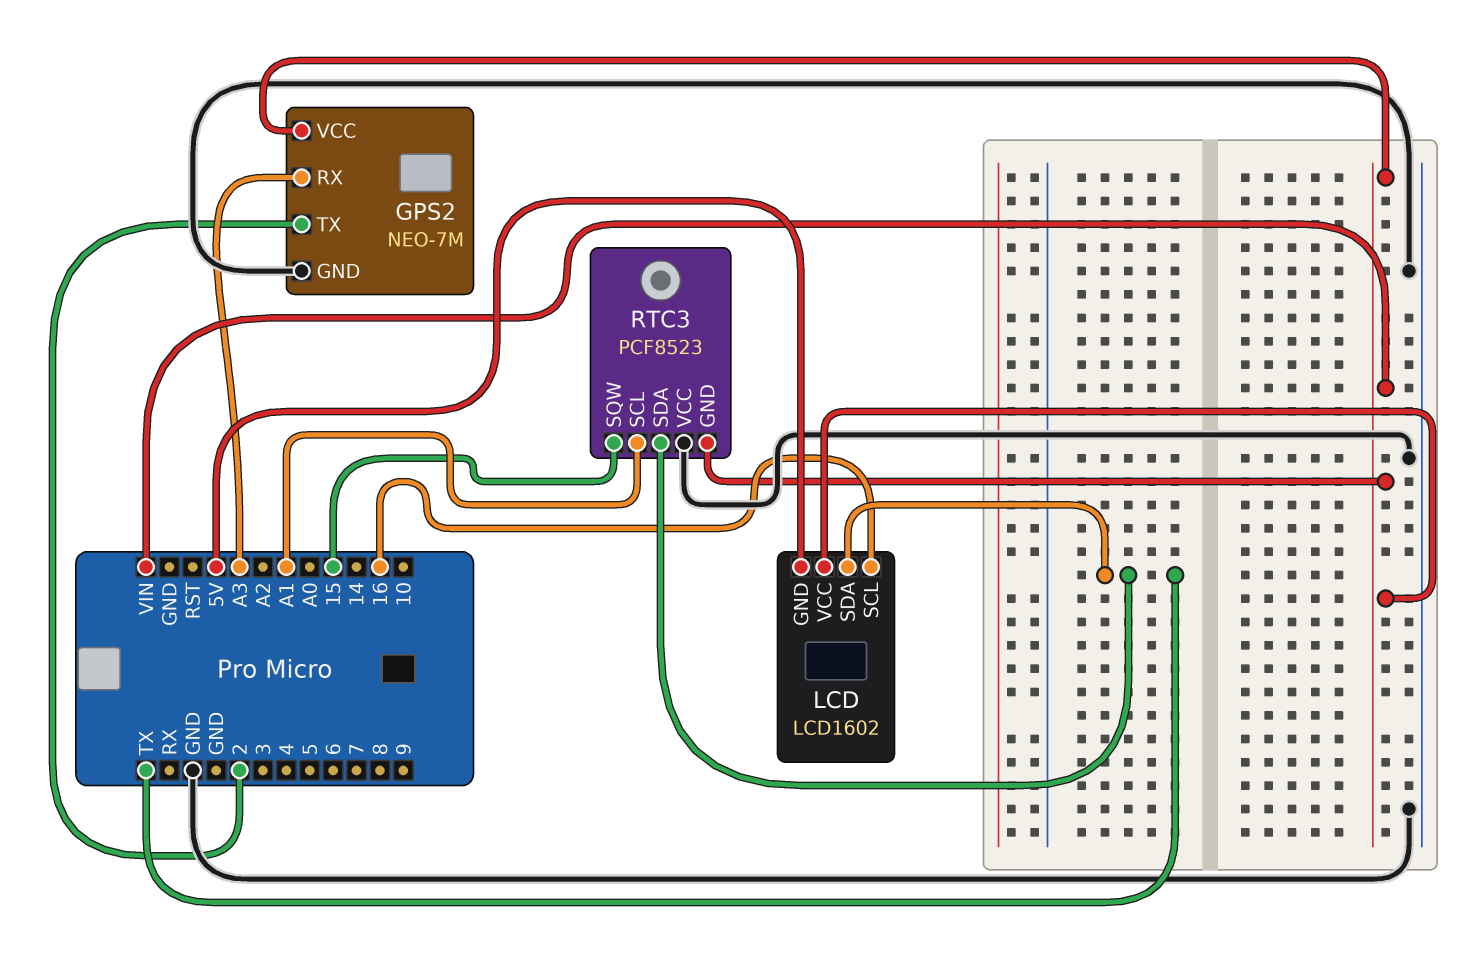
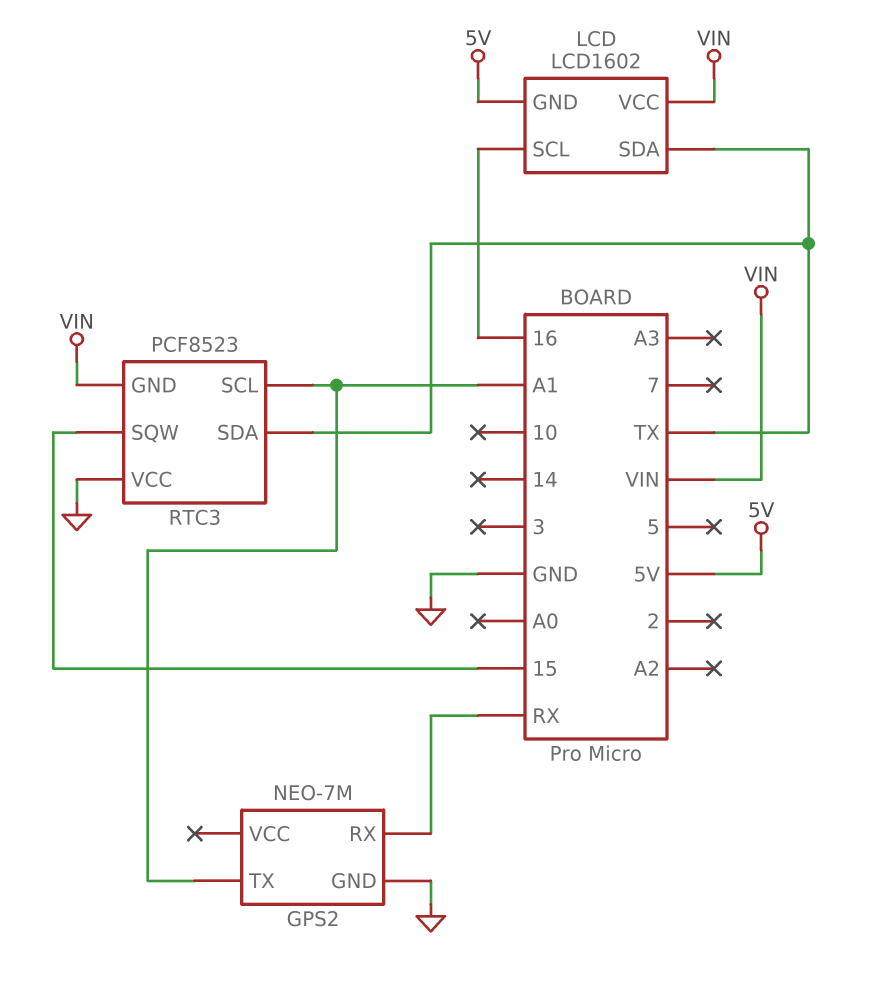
GPS2 pin RX: A3 -> RX
GPS2 pin TX: 2 -> A1
GPS2 pin VCC: VIN -> none

